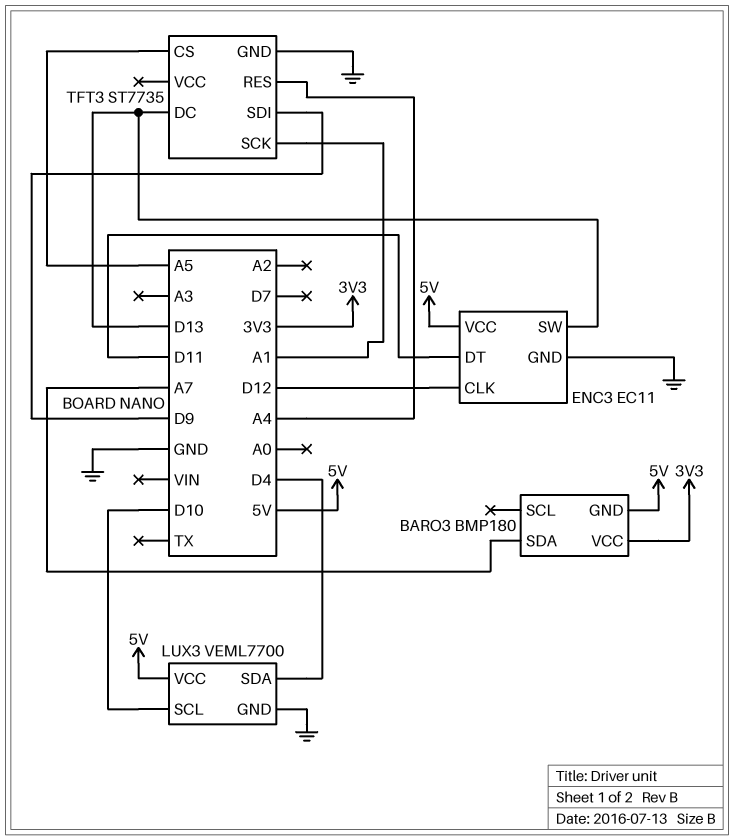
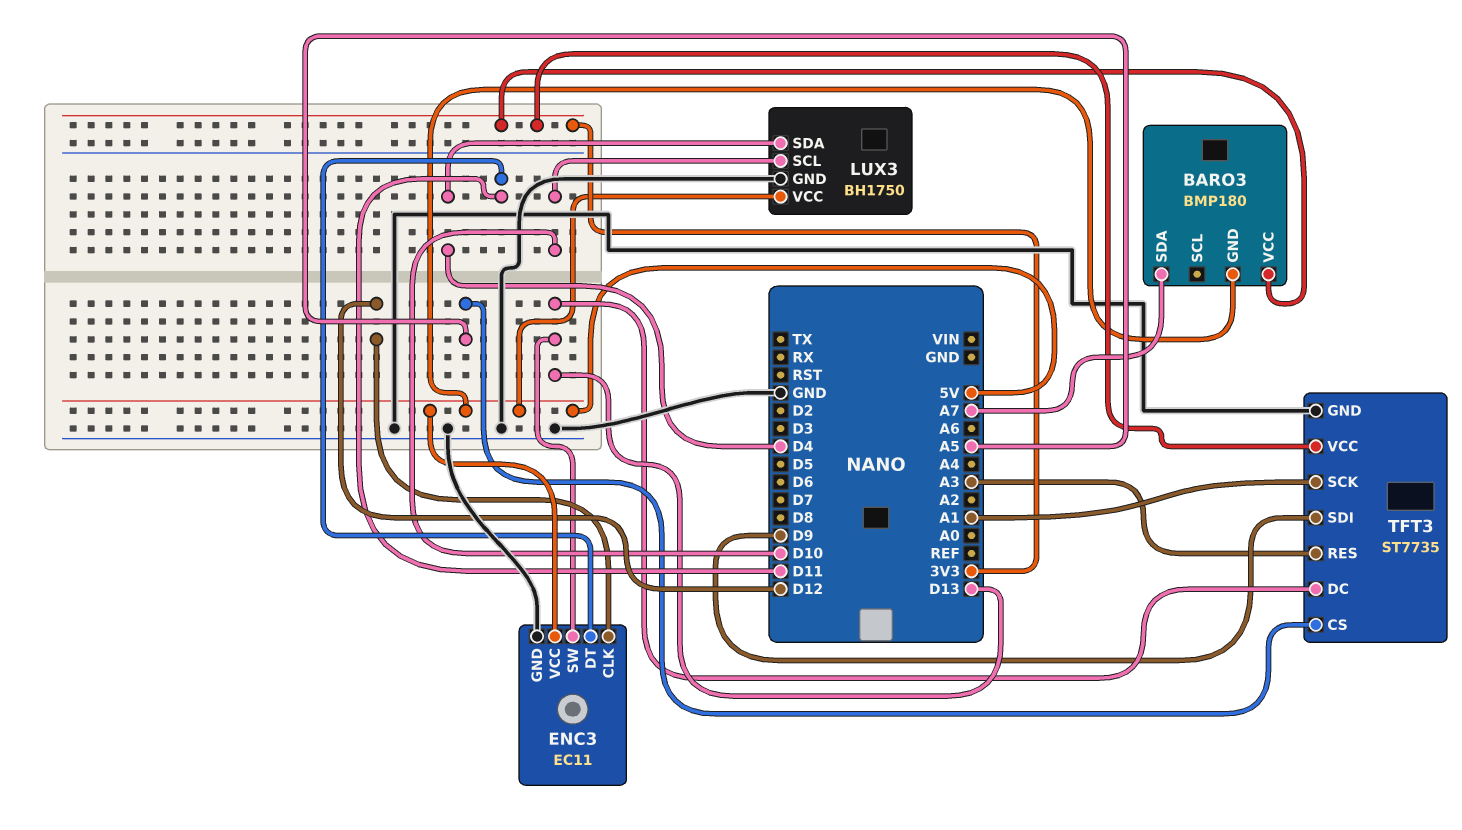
LUX3: VEML7700 -> BH1750
TFT3 pin RES: A4 -> A3
TFT3 pin VCC: none -> 3V3

